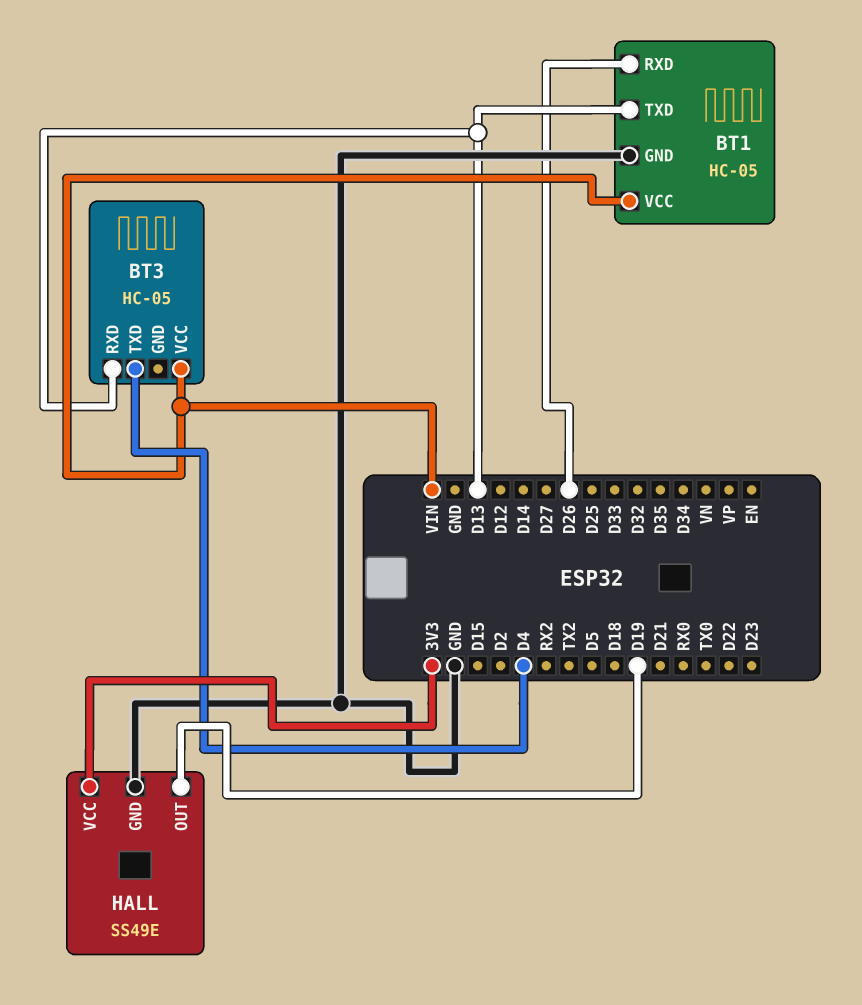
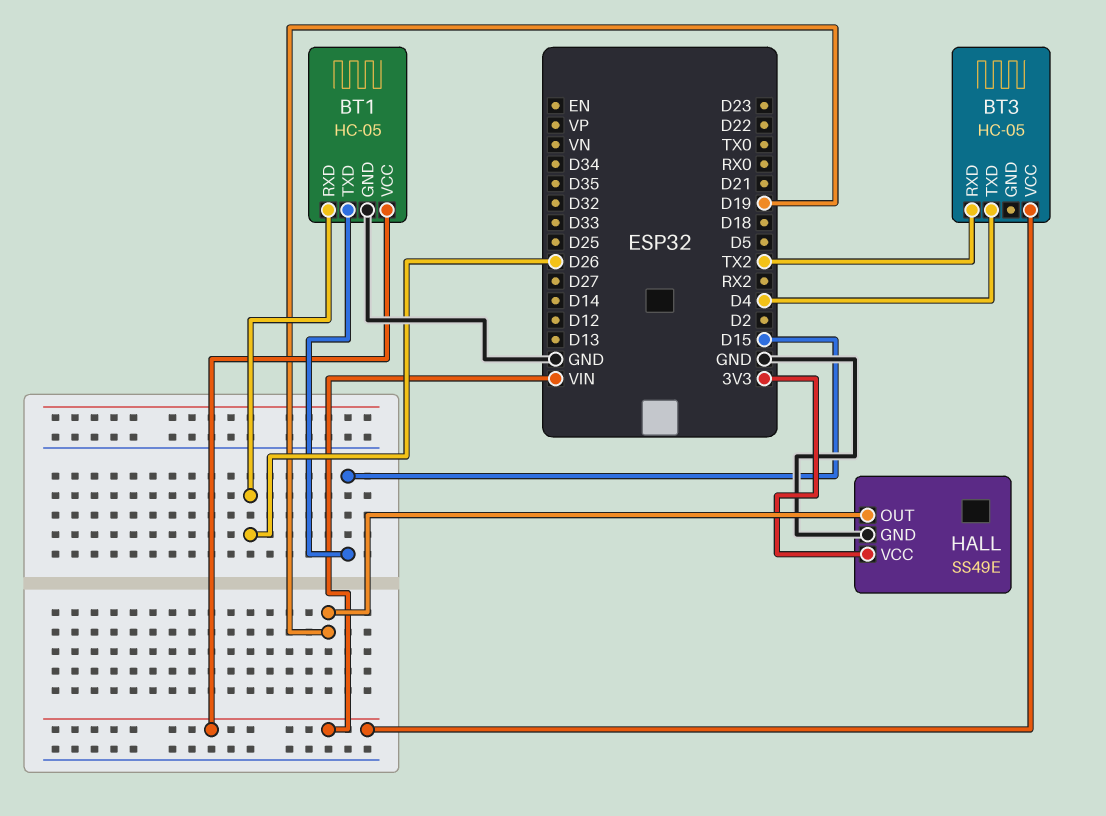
BT1 pin TXD: D13 -> D15
BT3 pin RXD: D13 -> TX2

